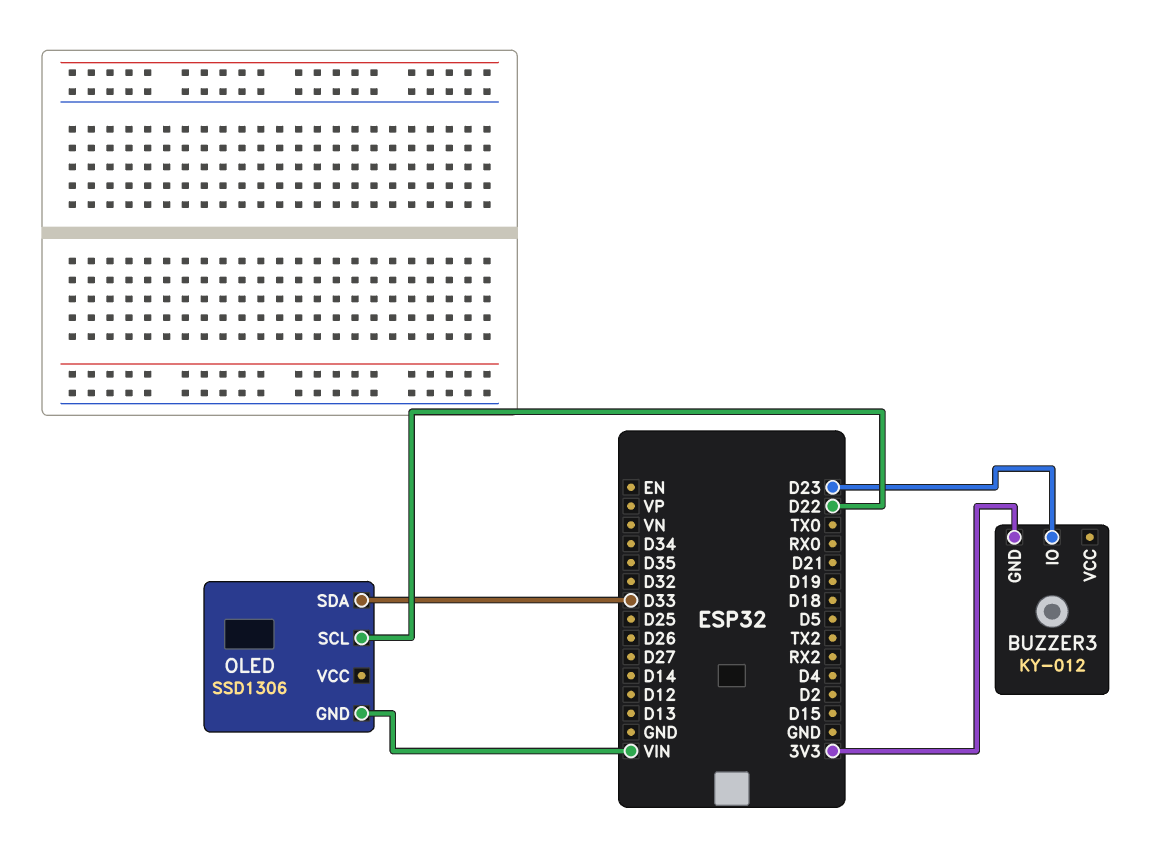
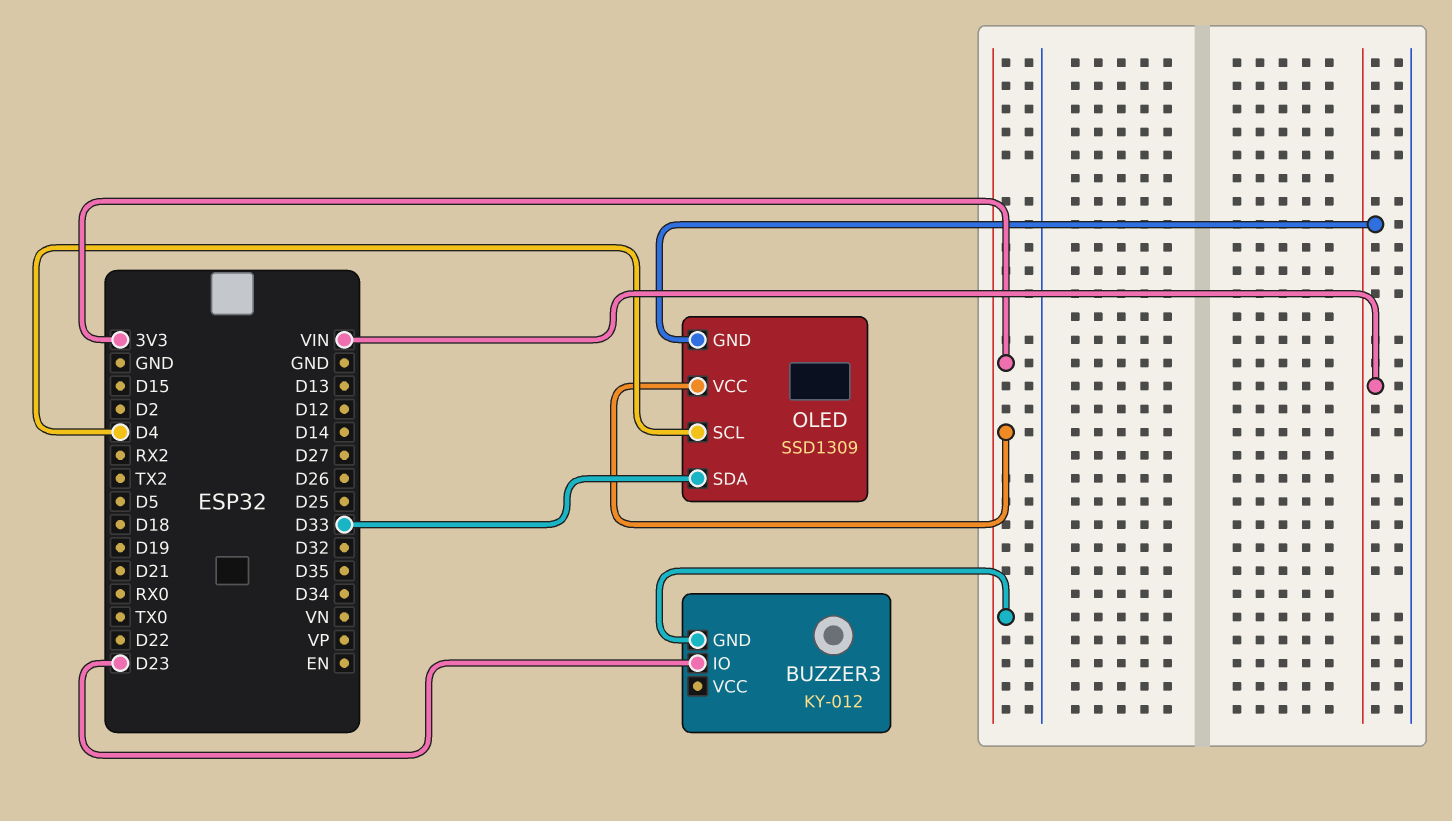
OLED: SSD1306 -> SSD1309
OLED pin SCL: D22 -> D4
OLED pin VCC: none -> 3V3

